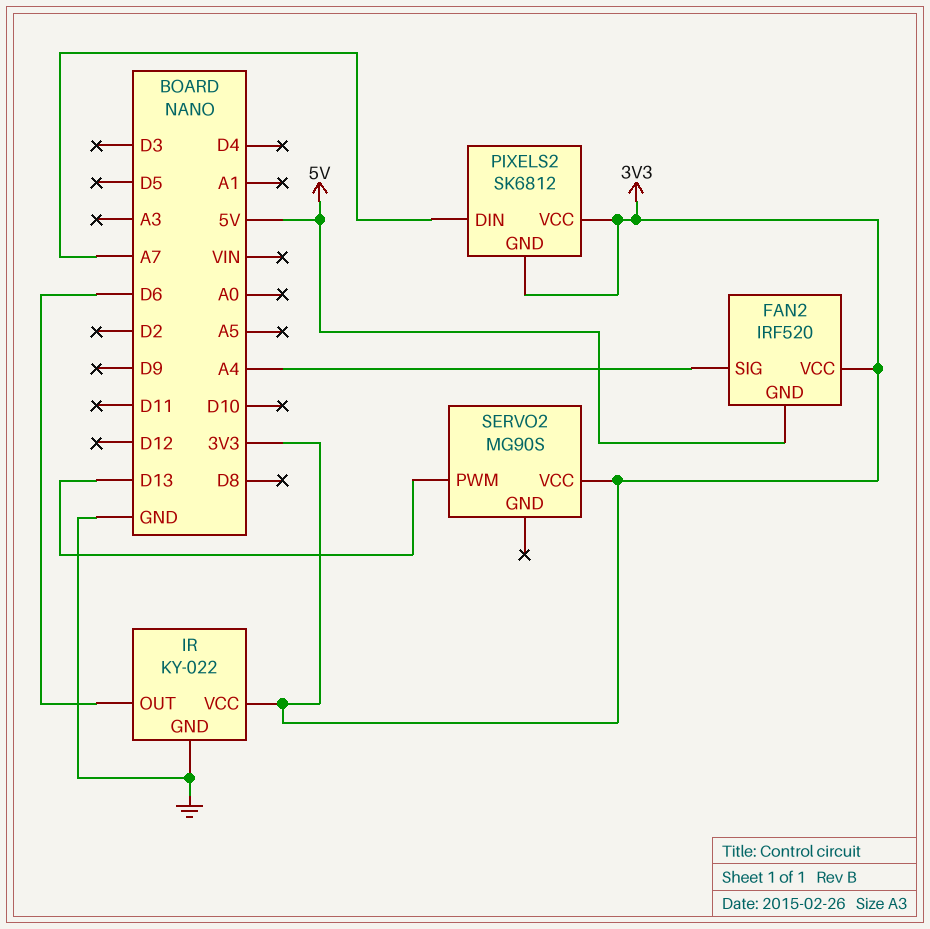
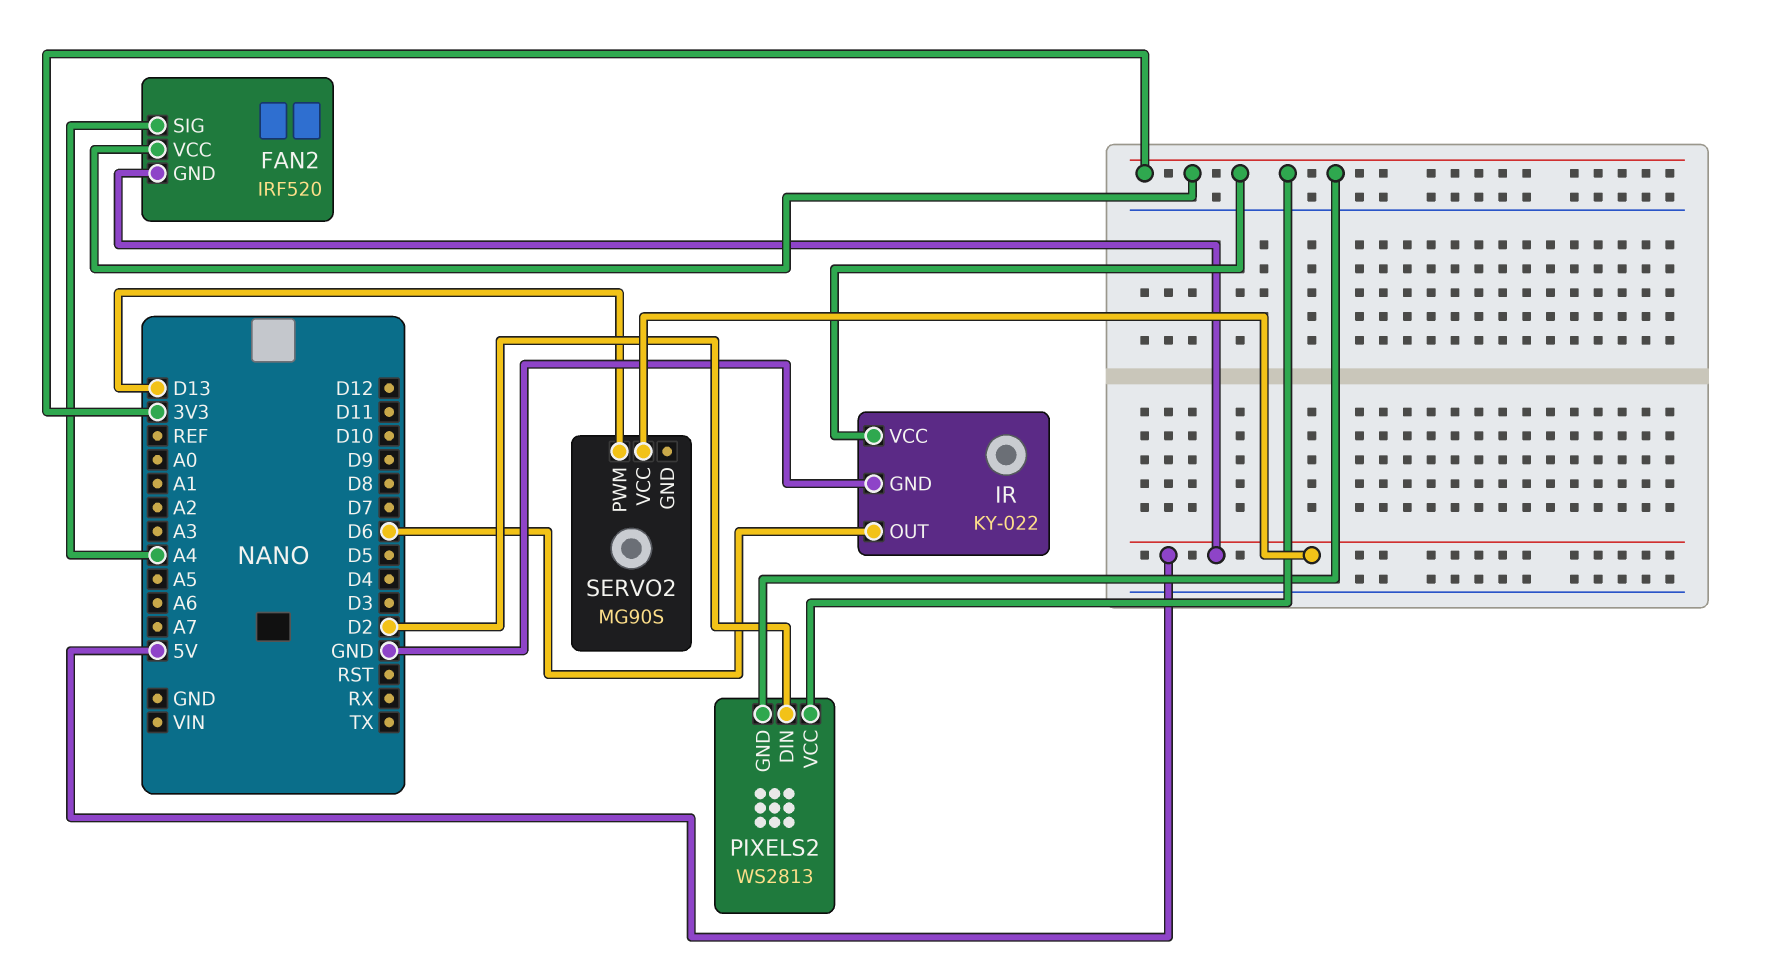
PIXELS2: SK6812 -> WS2813
PIXELS2 pin DIN: A7 -> D2
SERVO2 pin VCC: 3V3 -> 5V

